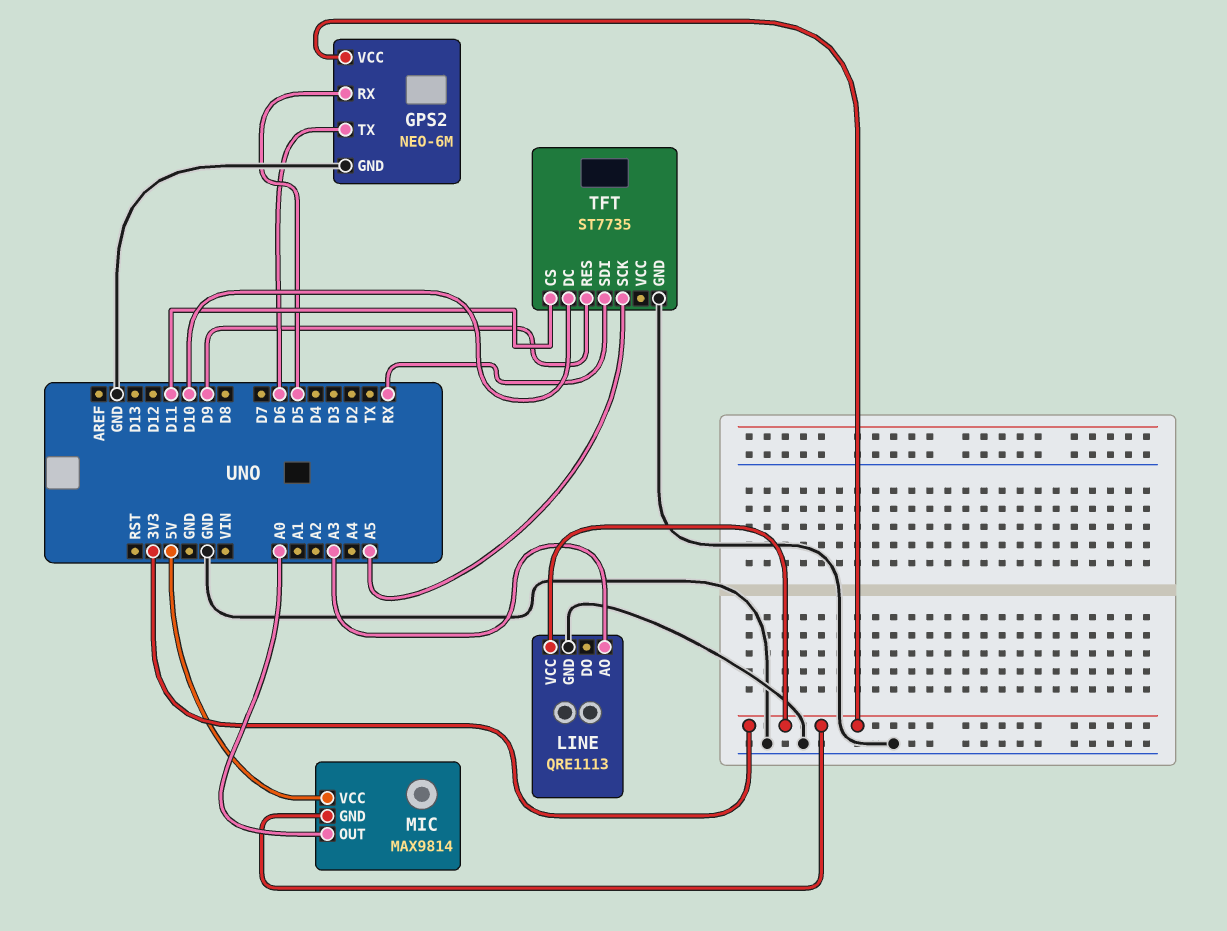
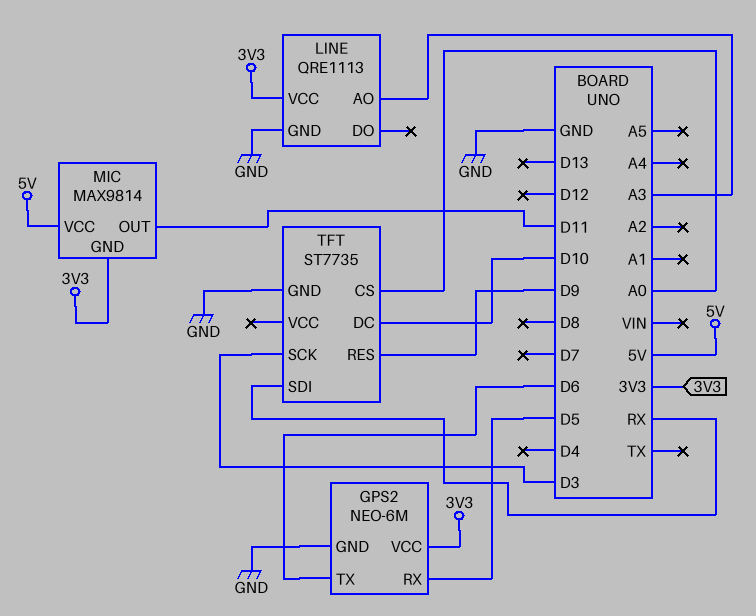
MIC pin OUT: A0 -> D11
TFT pin CS: D11 -> A0
TFT pin SCK: A5 -> D3

